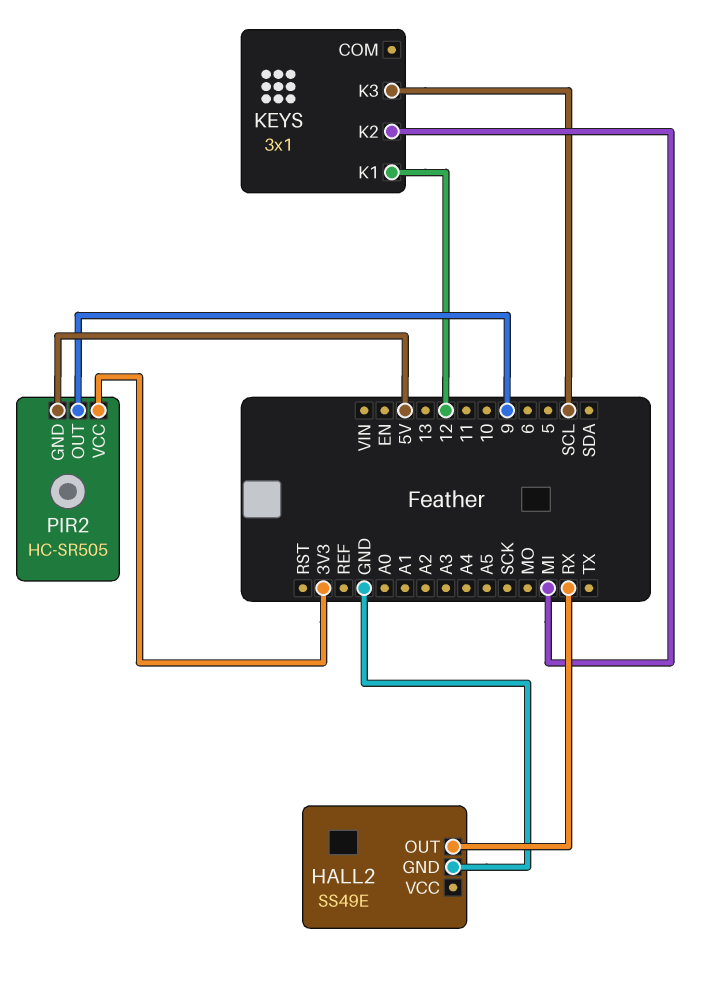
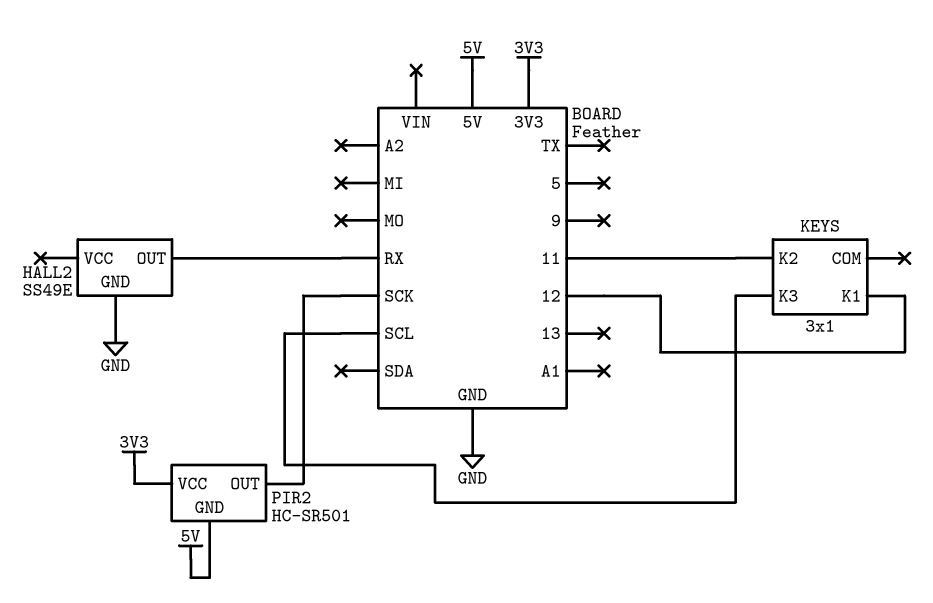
KEYS pin K2: MI -> 11
PIR2: HC-SR505 -> HC-SR501
PIR2 pin OUT: 9 -> SCK

